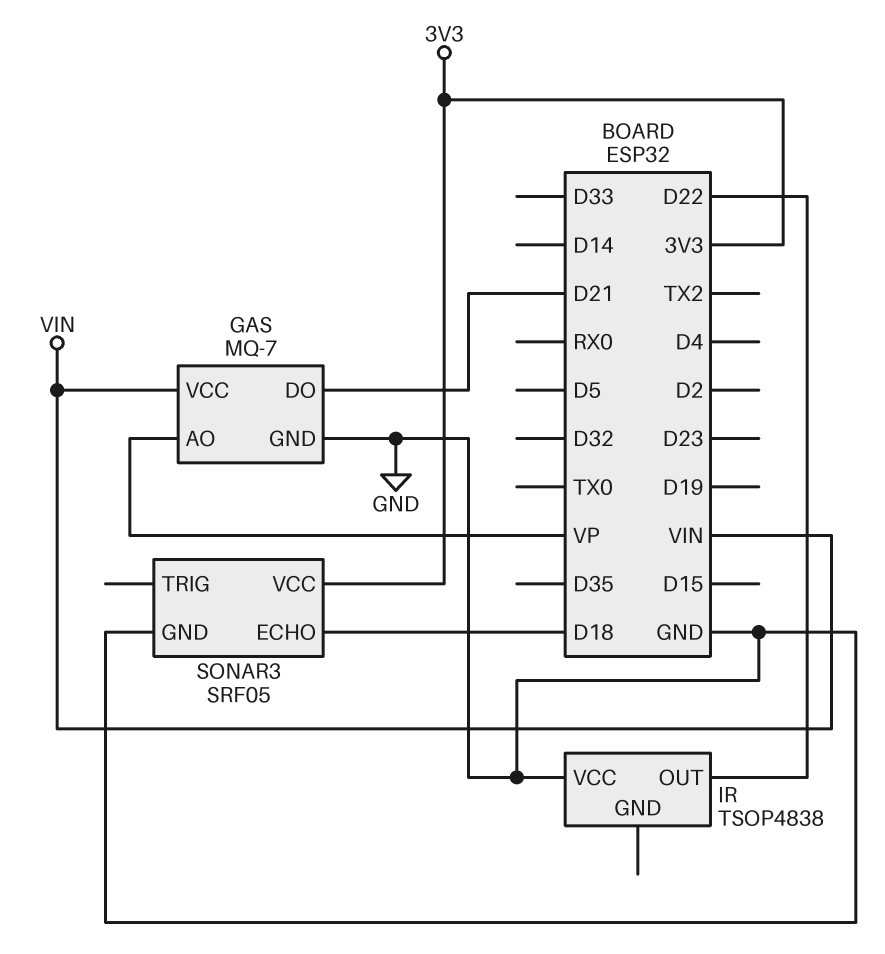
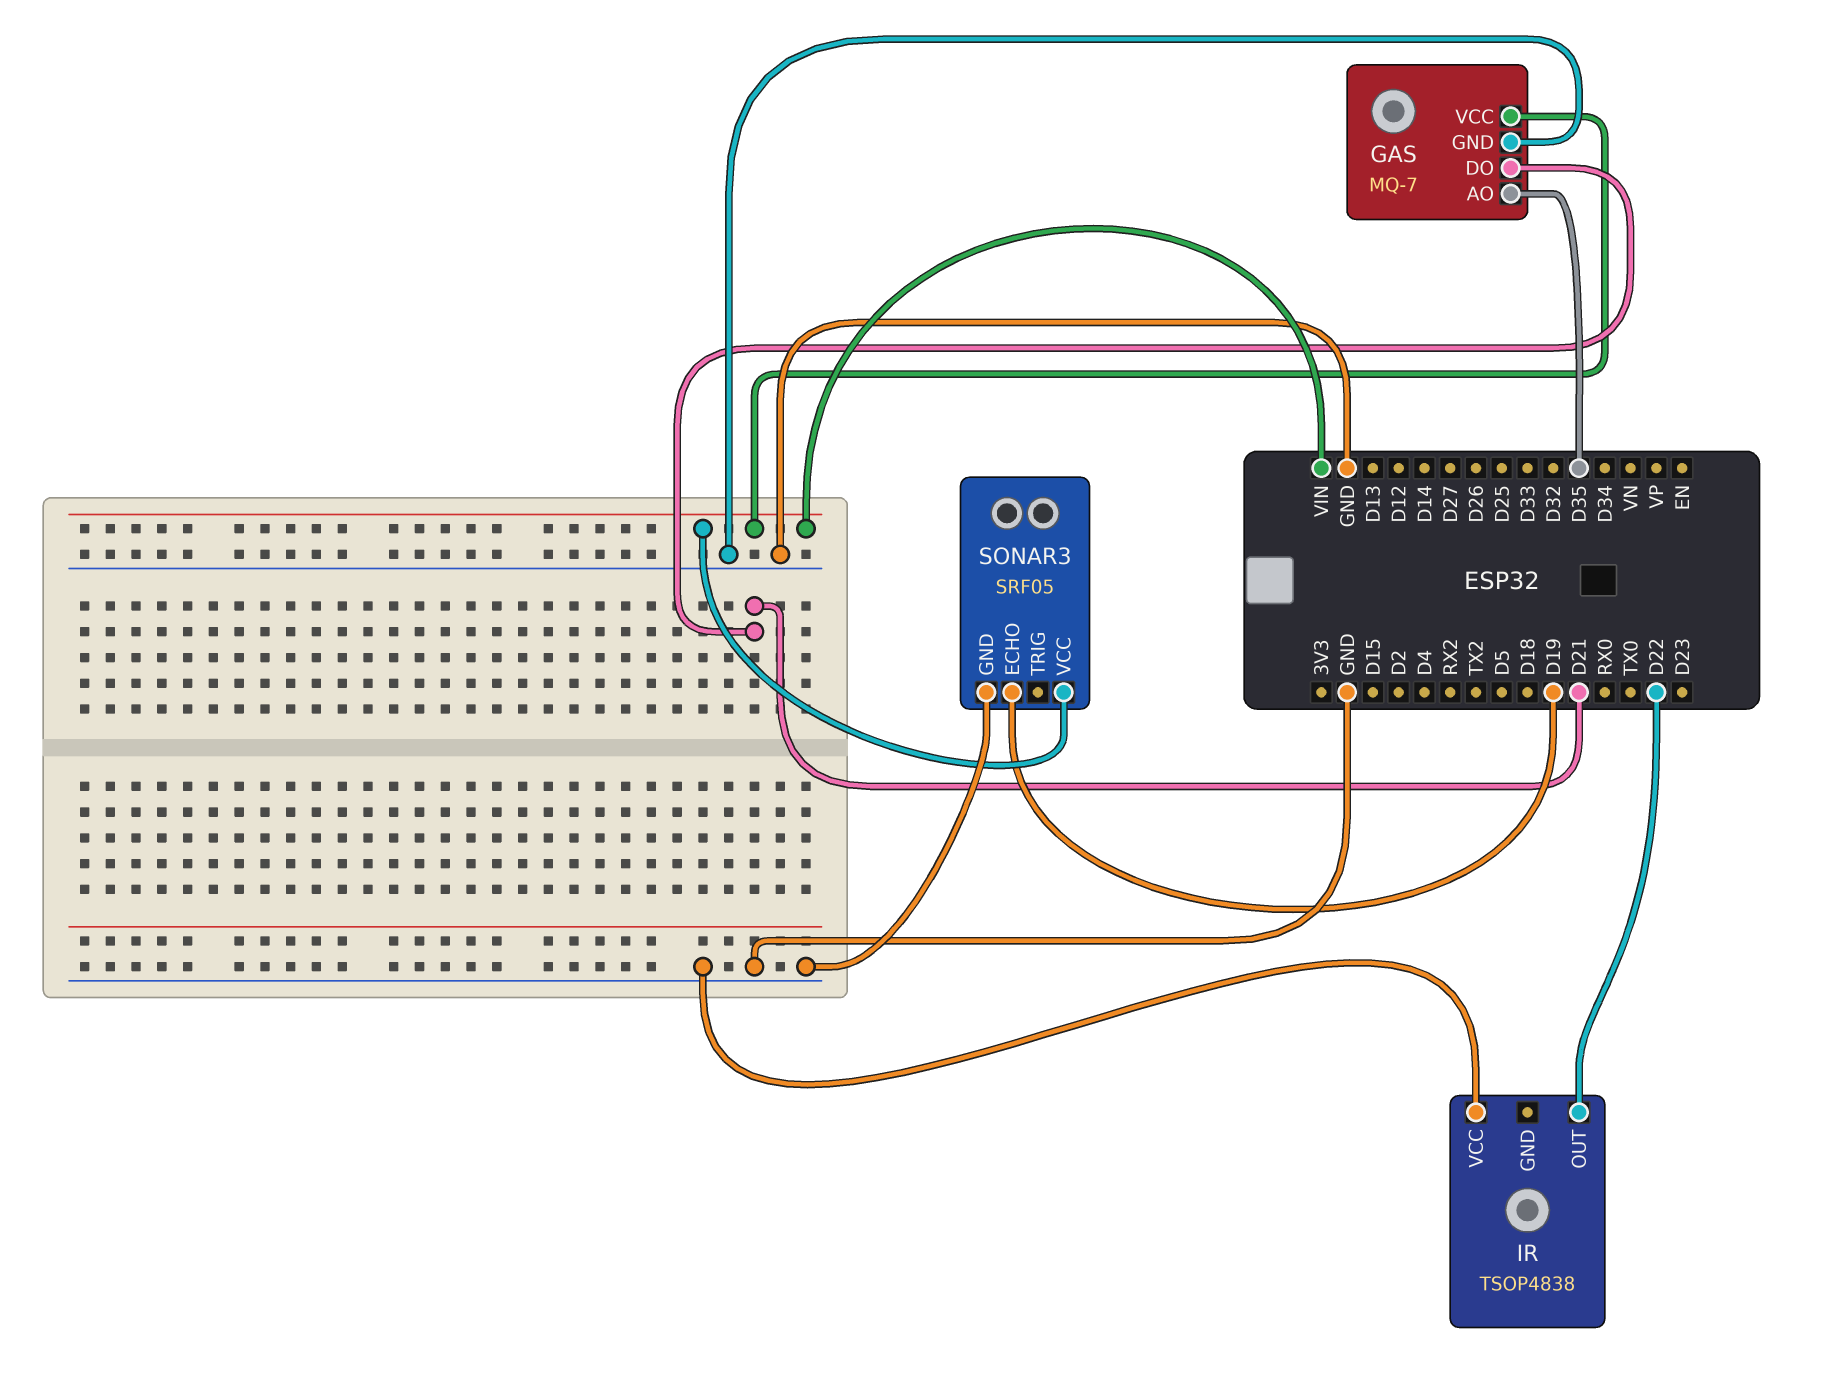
GAS pin AO: VP -> D35
SONAR3 pin ECHO: D18 -> D19
SONAR3 pin VCC: 3V3 -> VIN

